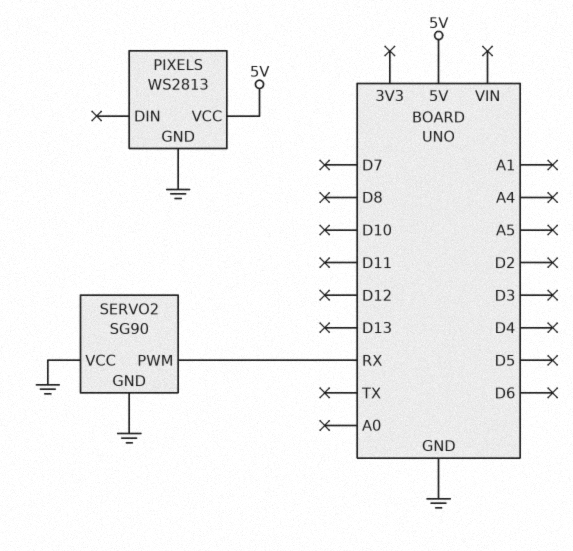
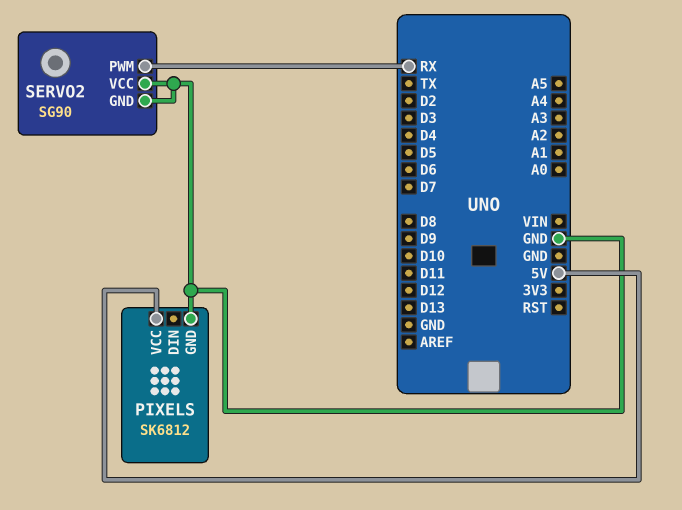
PIXELS: WS2813 -> SK6812

